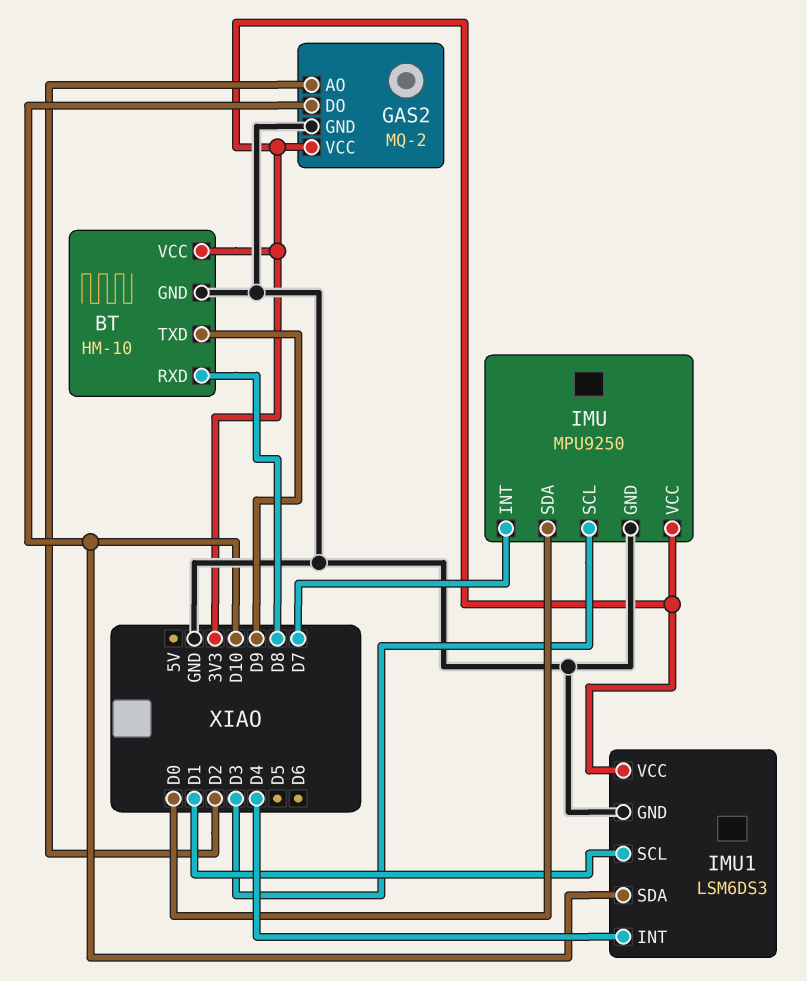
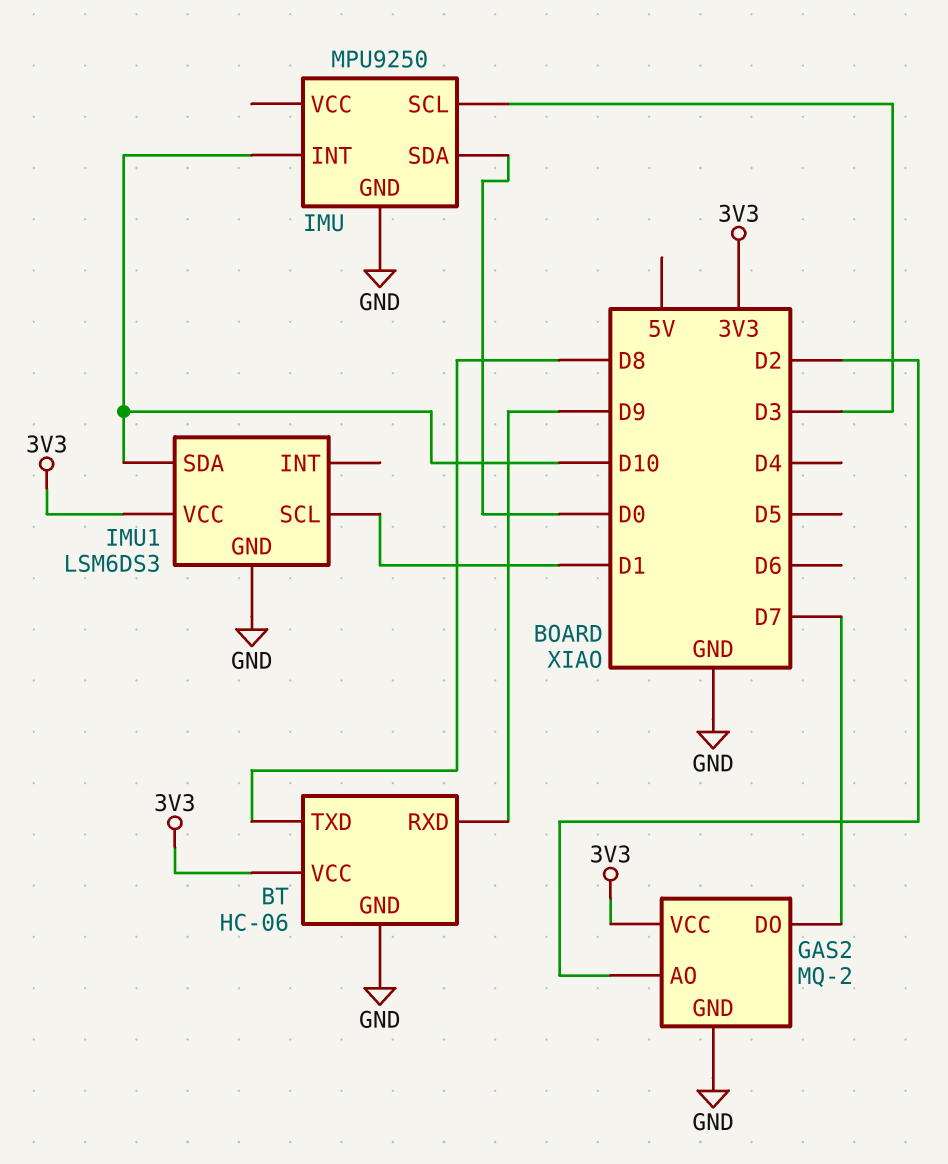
BT: HM-10 -> HC-06
BT pin RXD: D8 -> D9
BT pin TXD: D9 -> D8
GAS2 pin DO: D10 -> D7
IMU pin INT: D7 -> D10
IMU pin VCC: 3V3 -> none
IMU1 pin INT: D4 -> none

